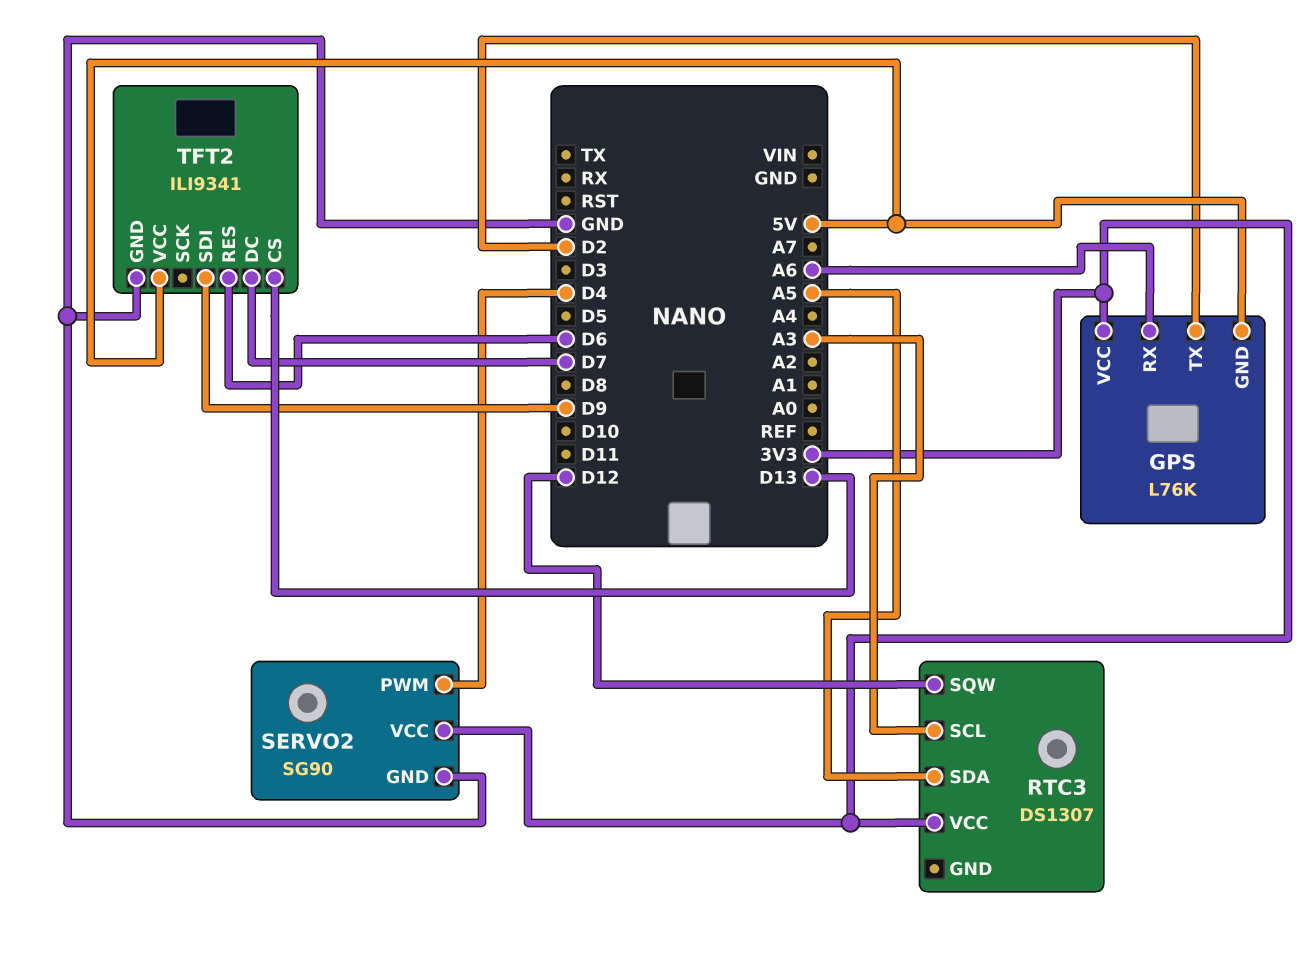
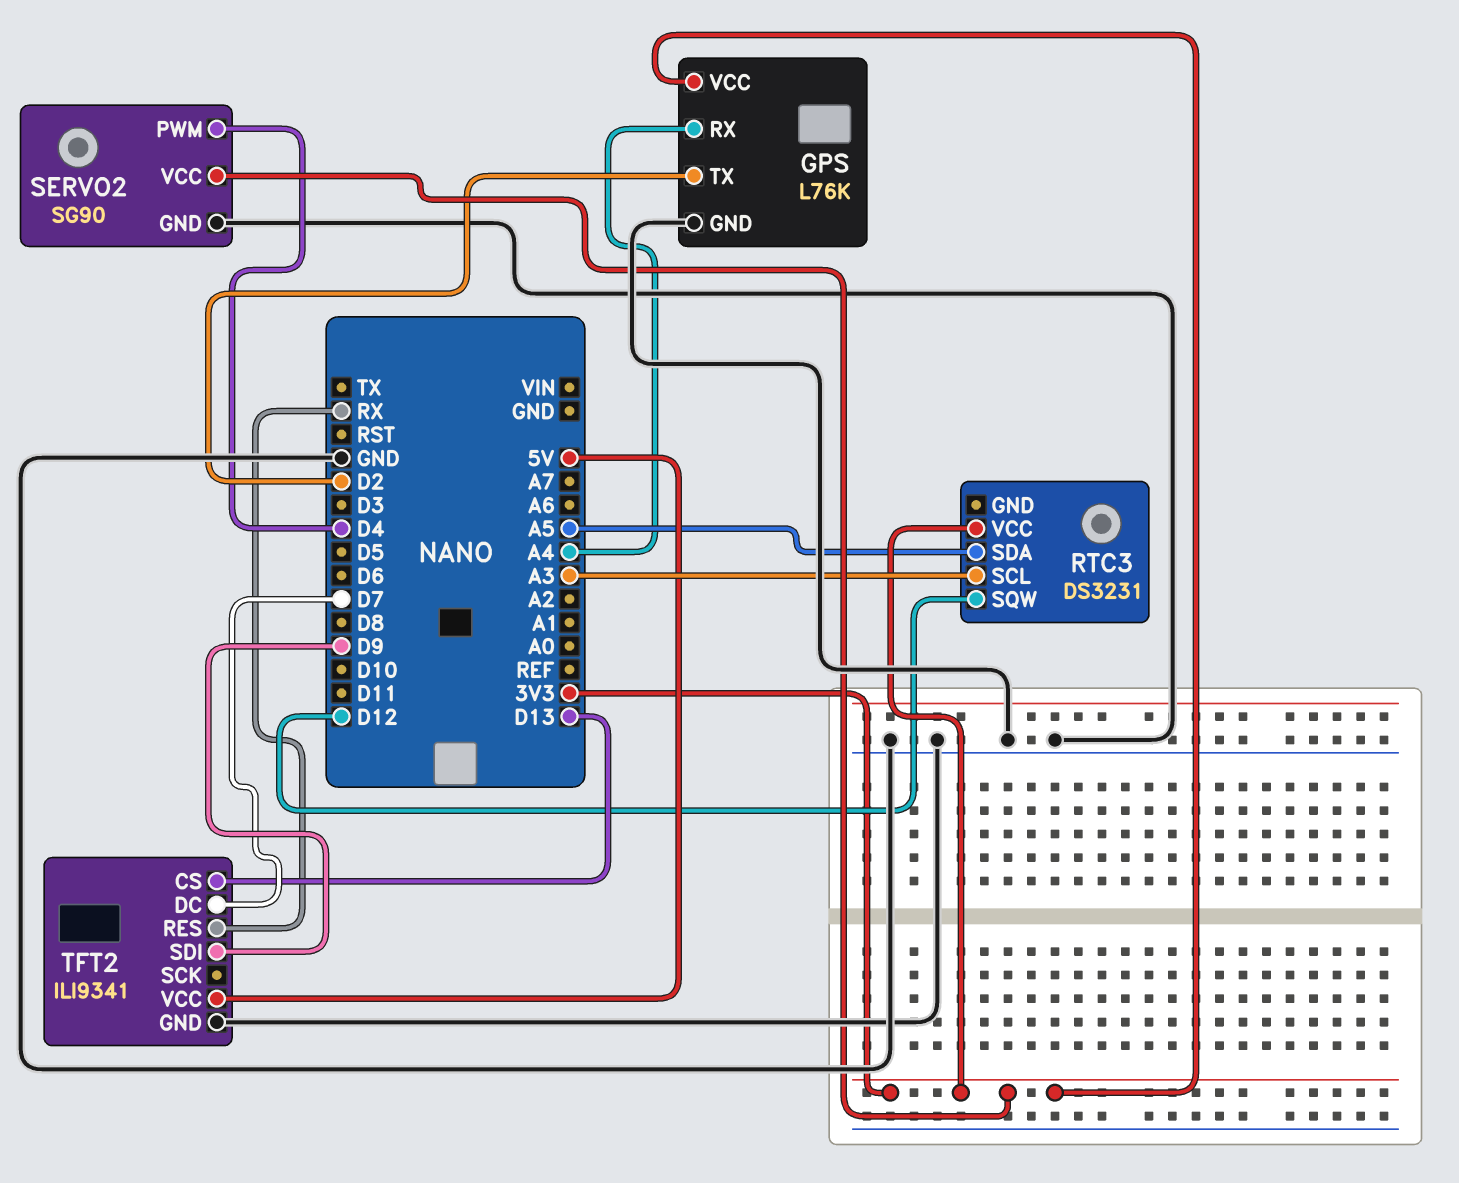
GPS pin GND: 5V -> GND
GPS pin RX: A6 -> A4
RTC3: DS1307 -> DS3231
TFT2 pin RES: D6 -> RX

